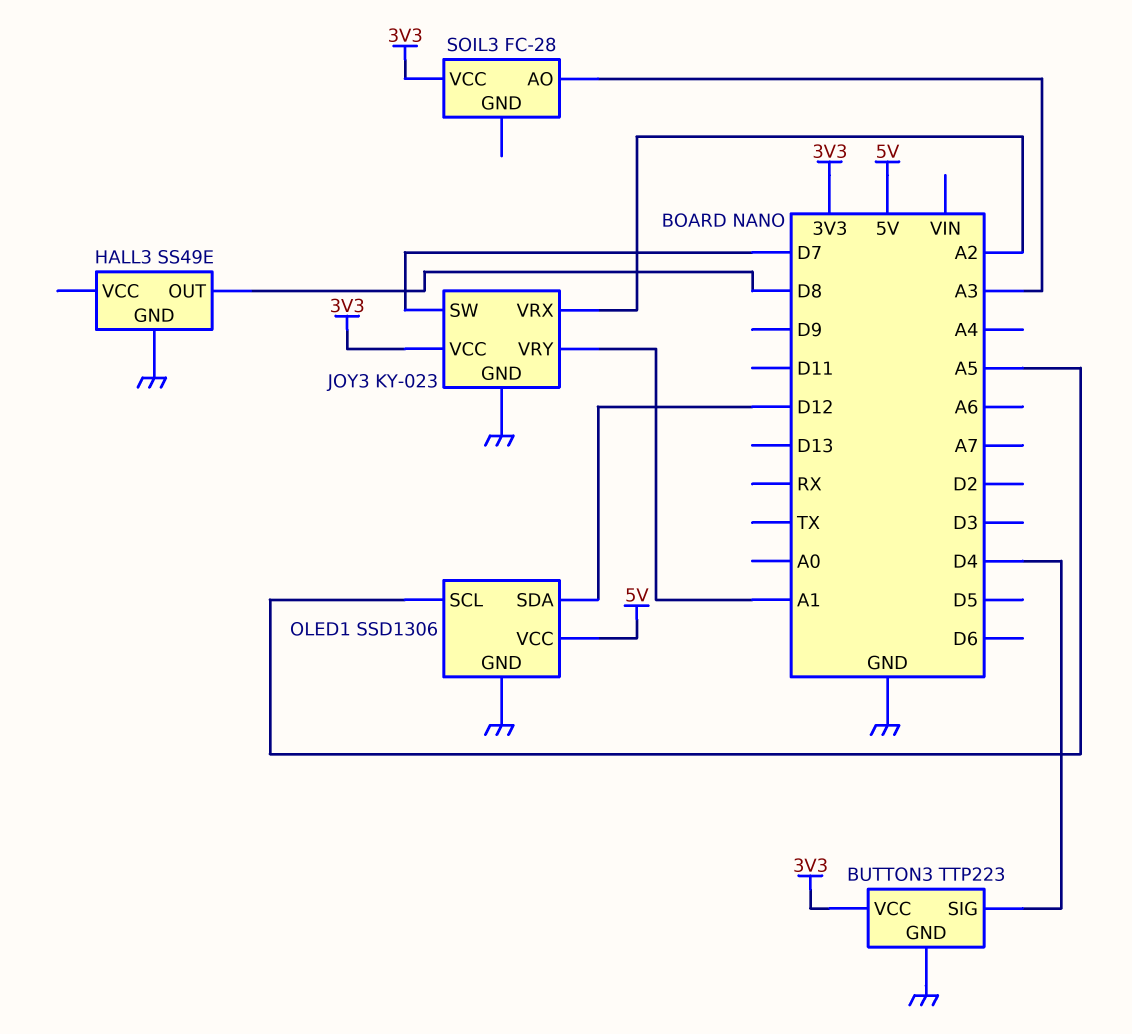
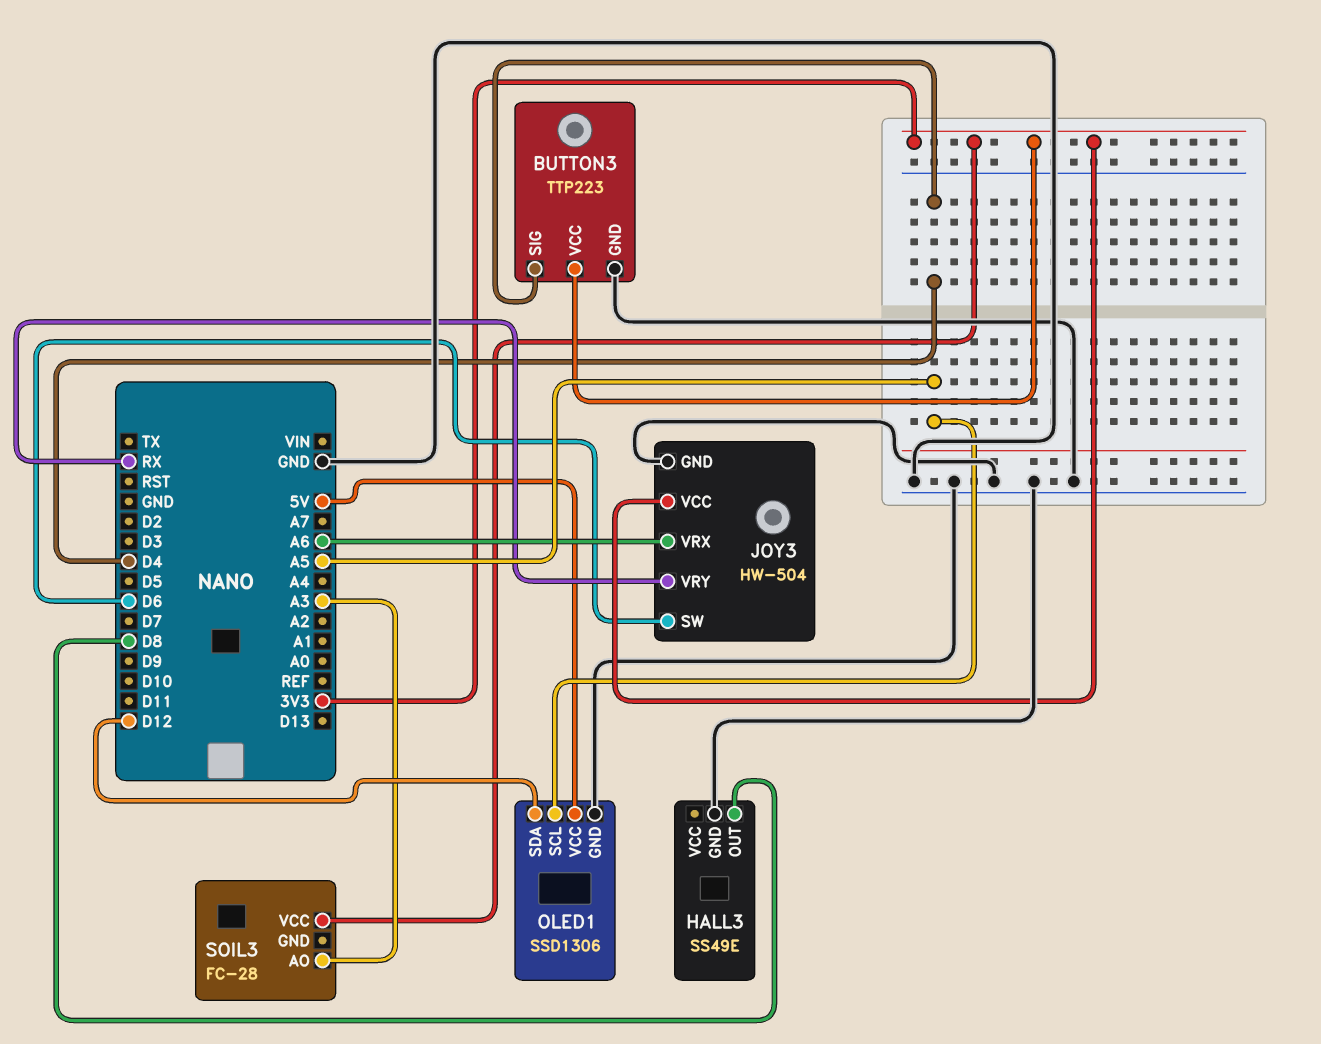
JOY3: KY-023 -> HW-504
JOY3 pin SW: D7 -> D6
JOY3 pin VRX: A2 -> A6
JOY3 pin VRY: A1 -> RX

